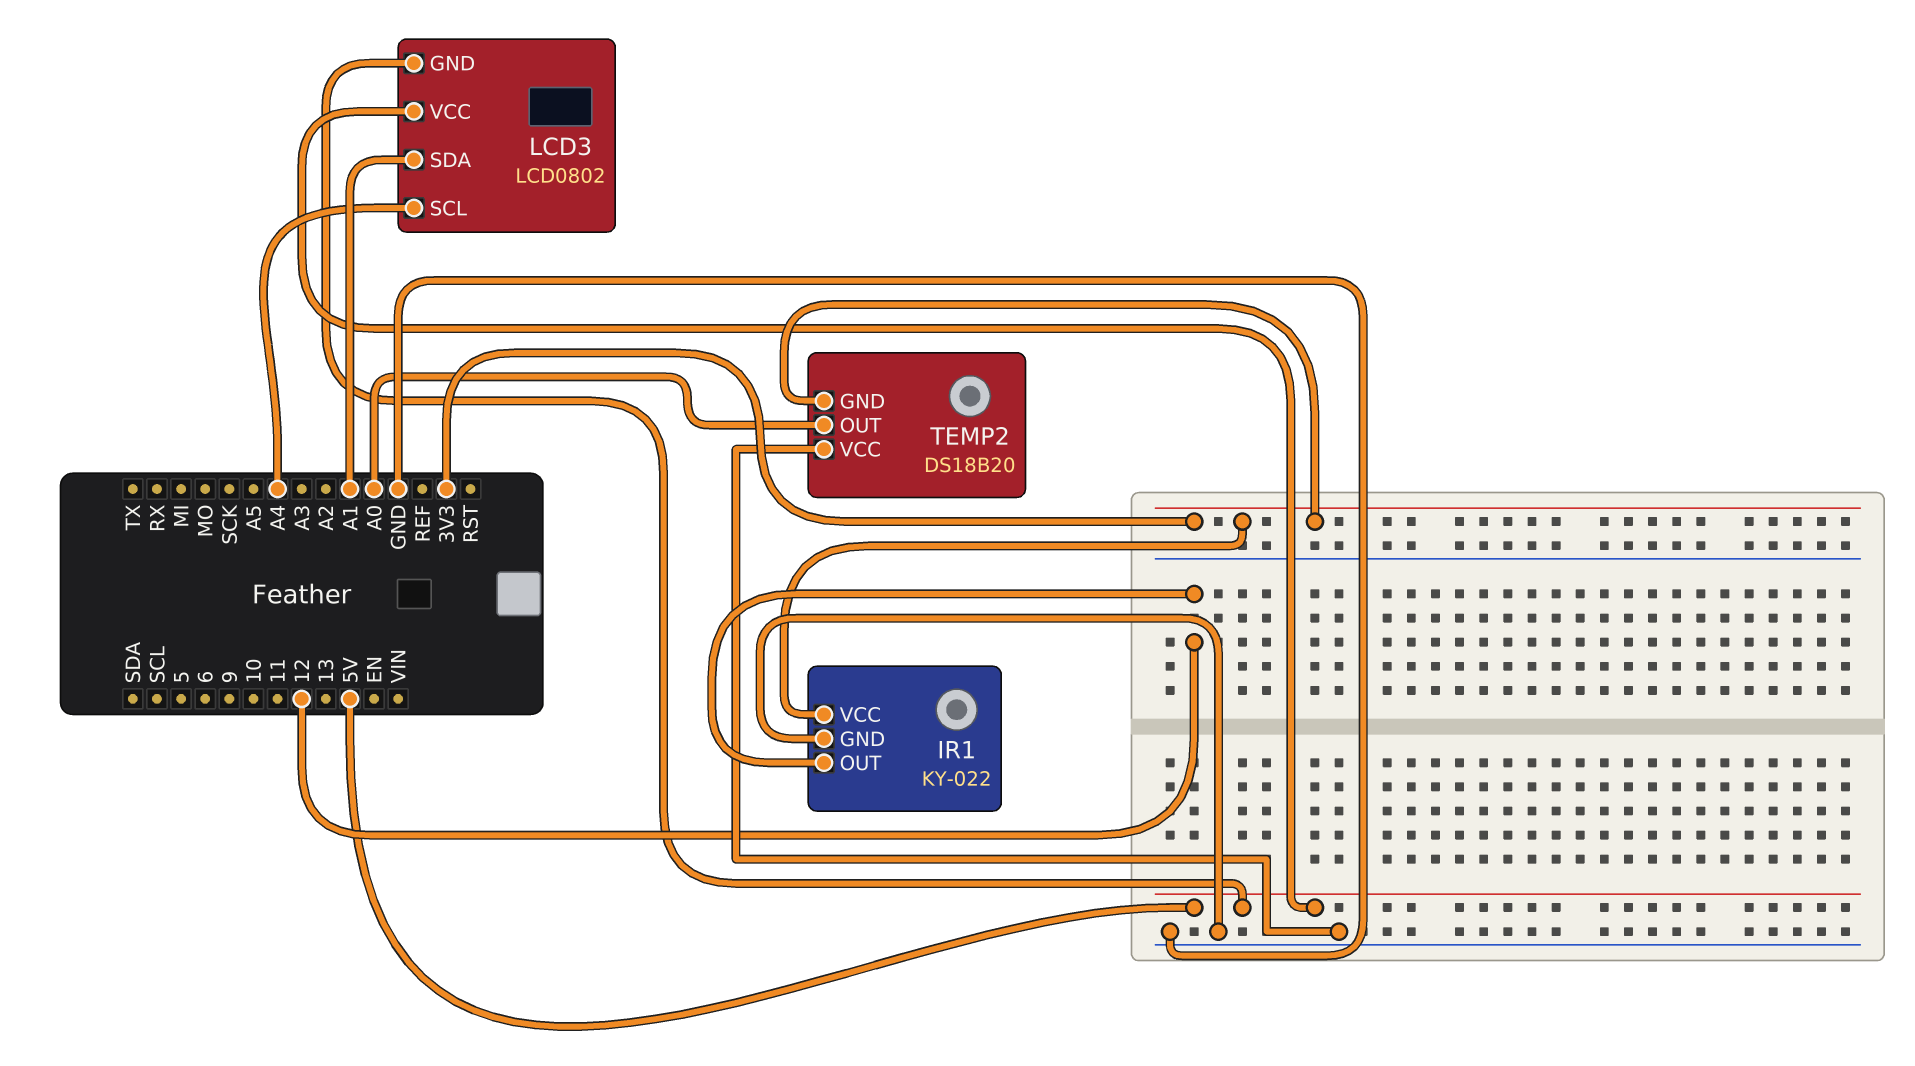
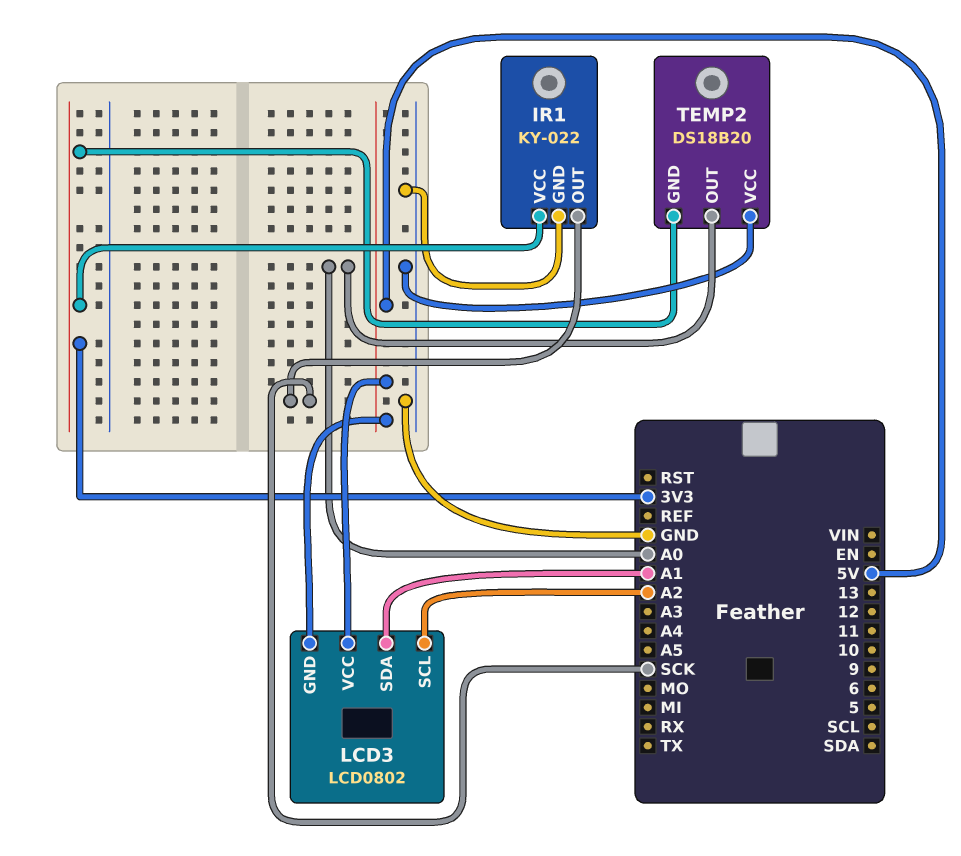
IR1 pin OUT: 12 -> SCK
LCD3 pin SCL: A4 -> A2

